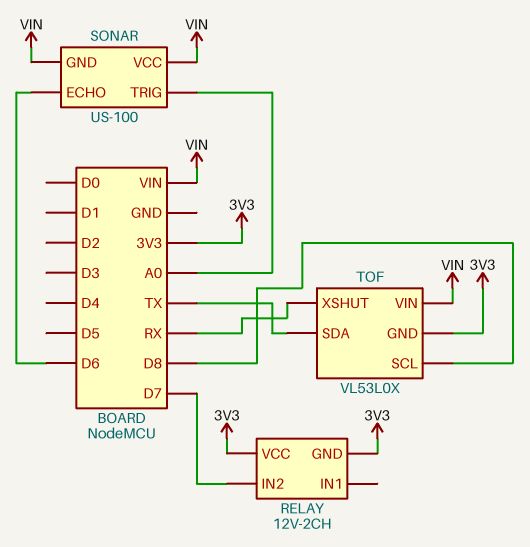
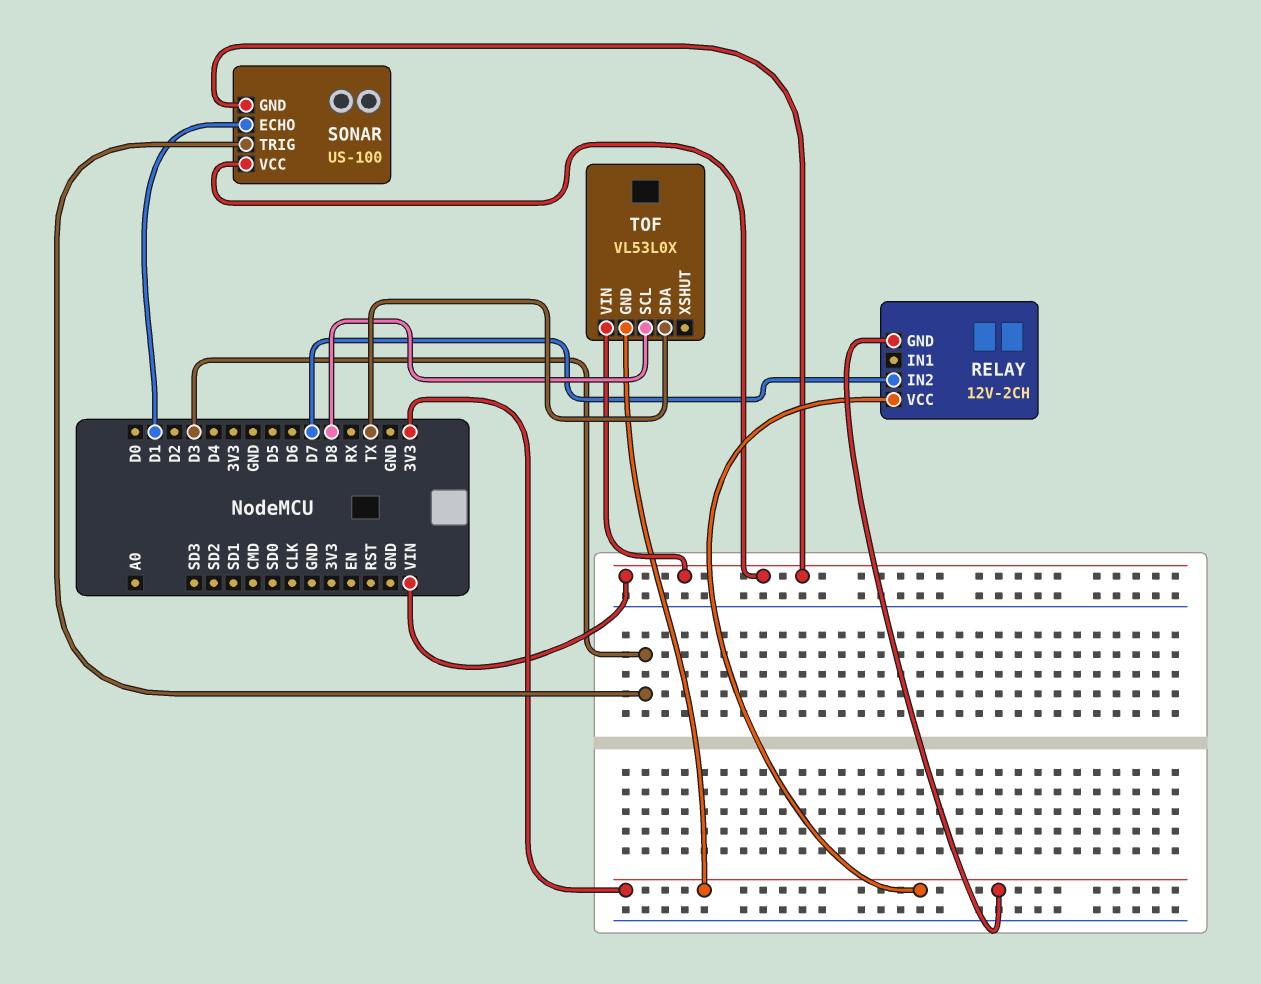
SONAR pin ECHO: D6 -> D1
SONAR pin TRIG: A0 -> D3
TOF pin XSHUT: RX -> none

